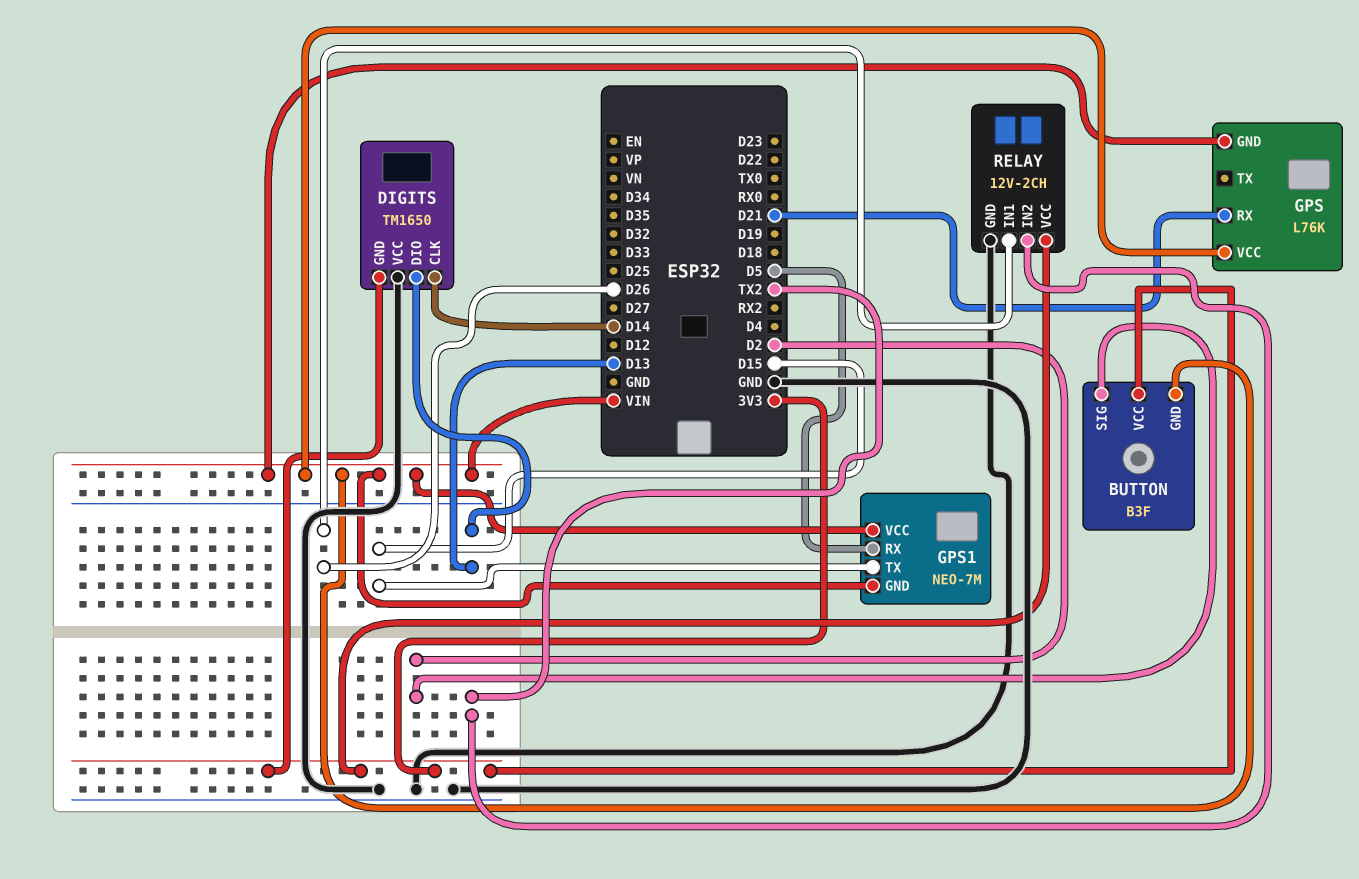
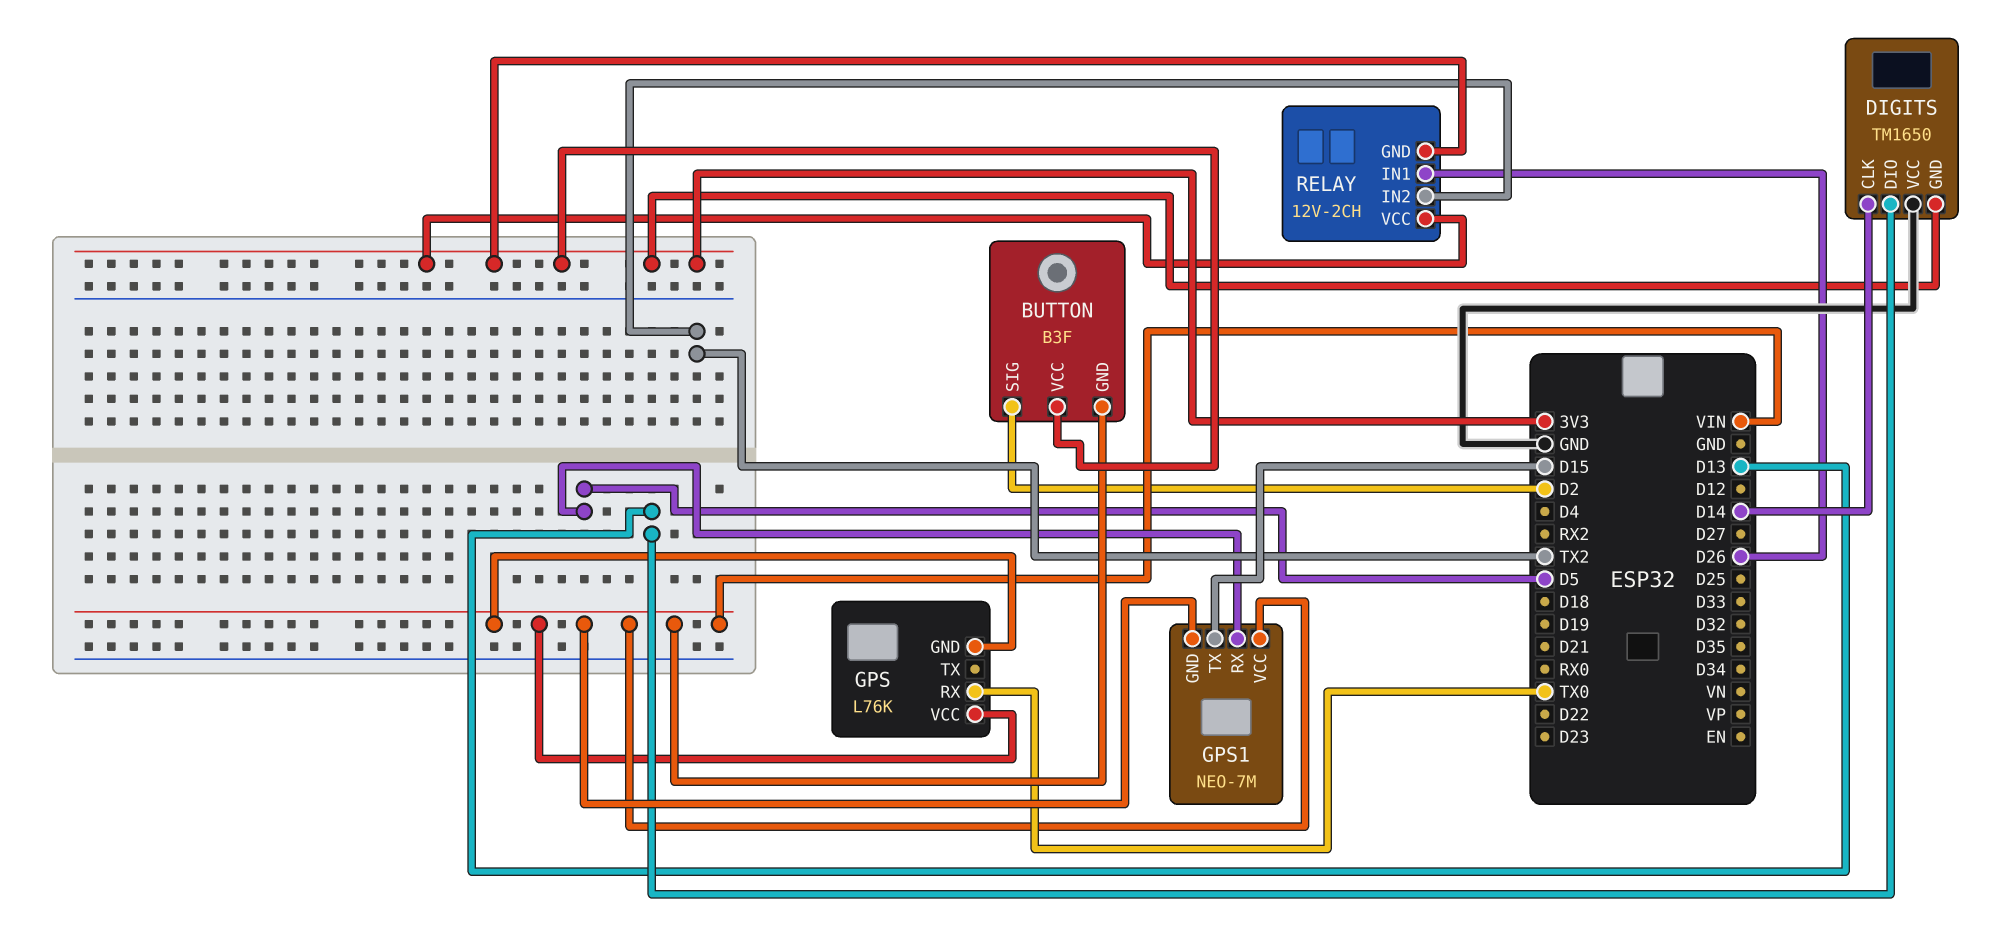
GPS pin RX: D21 -> TX0
RELAY pin GND: GND -> 3V3

